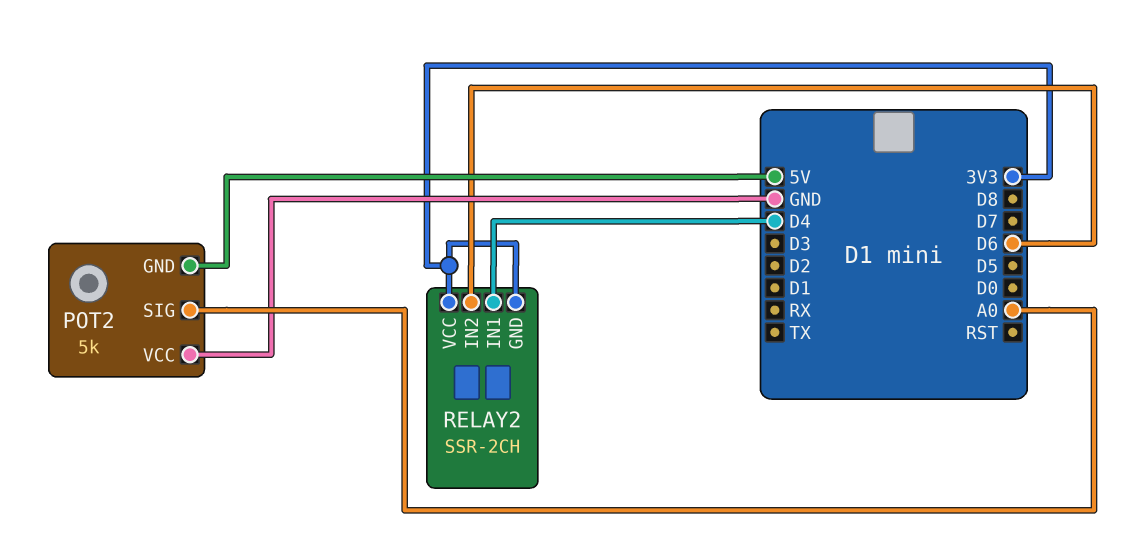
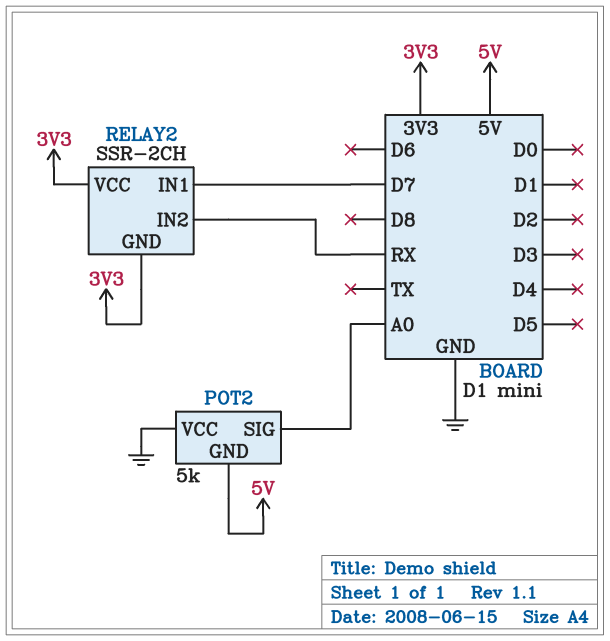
RELAY2 pin IN1: D4 -> D7
RELAY2 pin IN2: D6 -> RX

